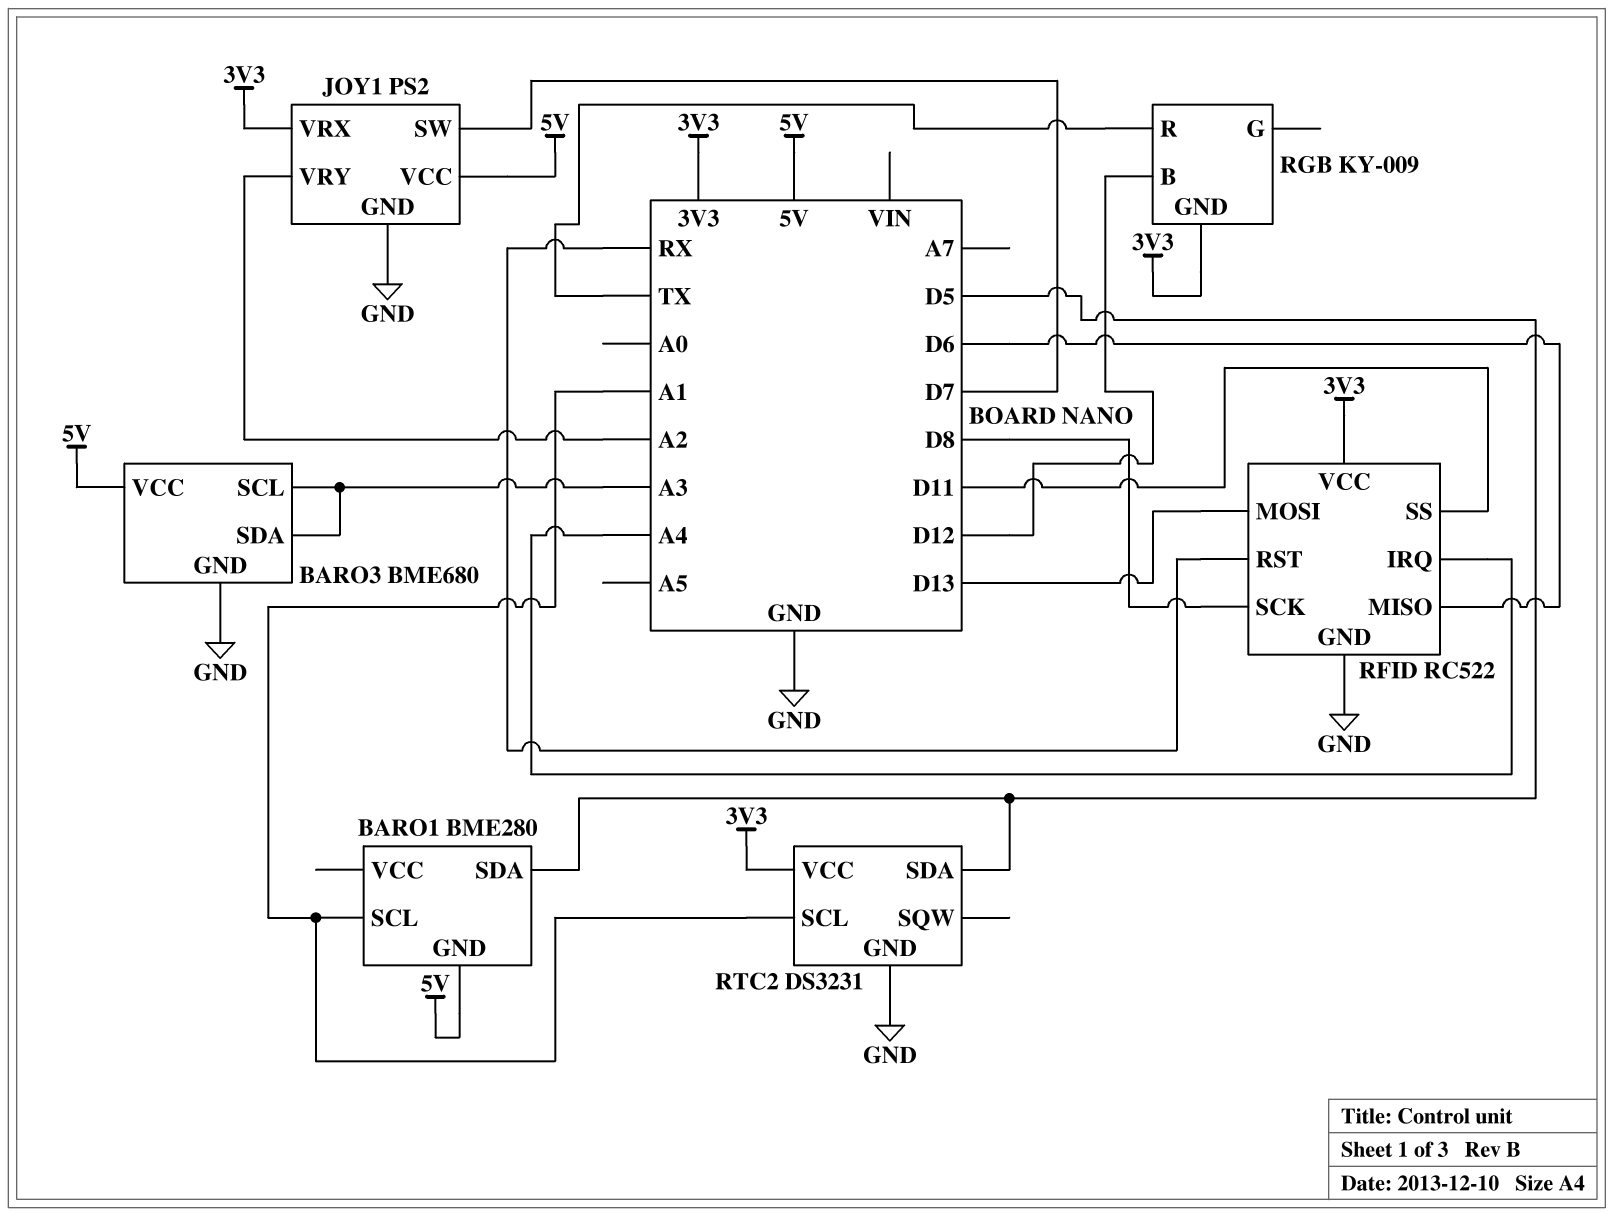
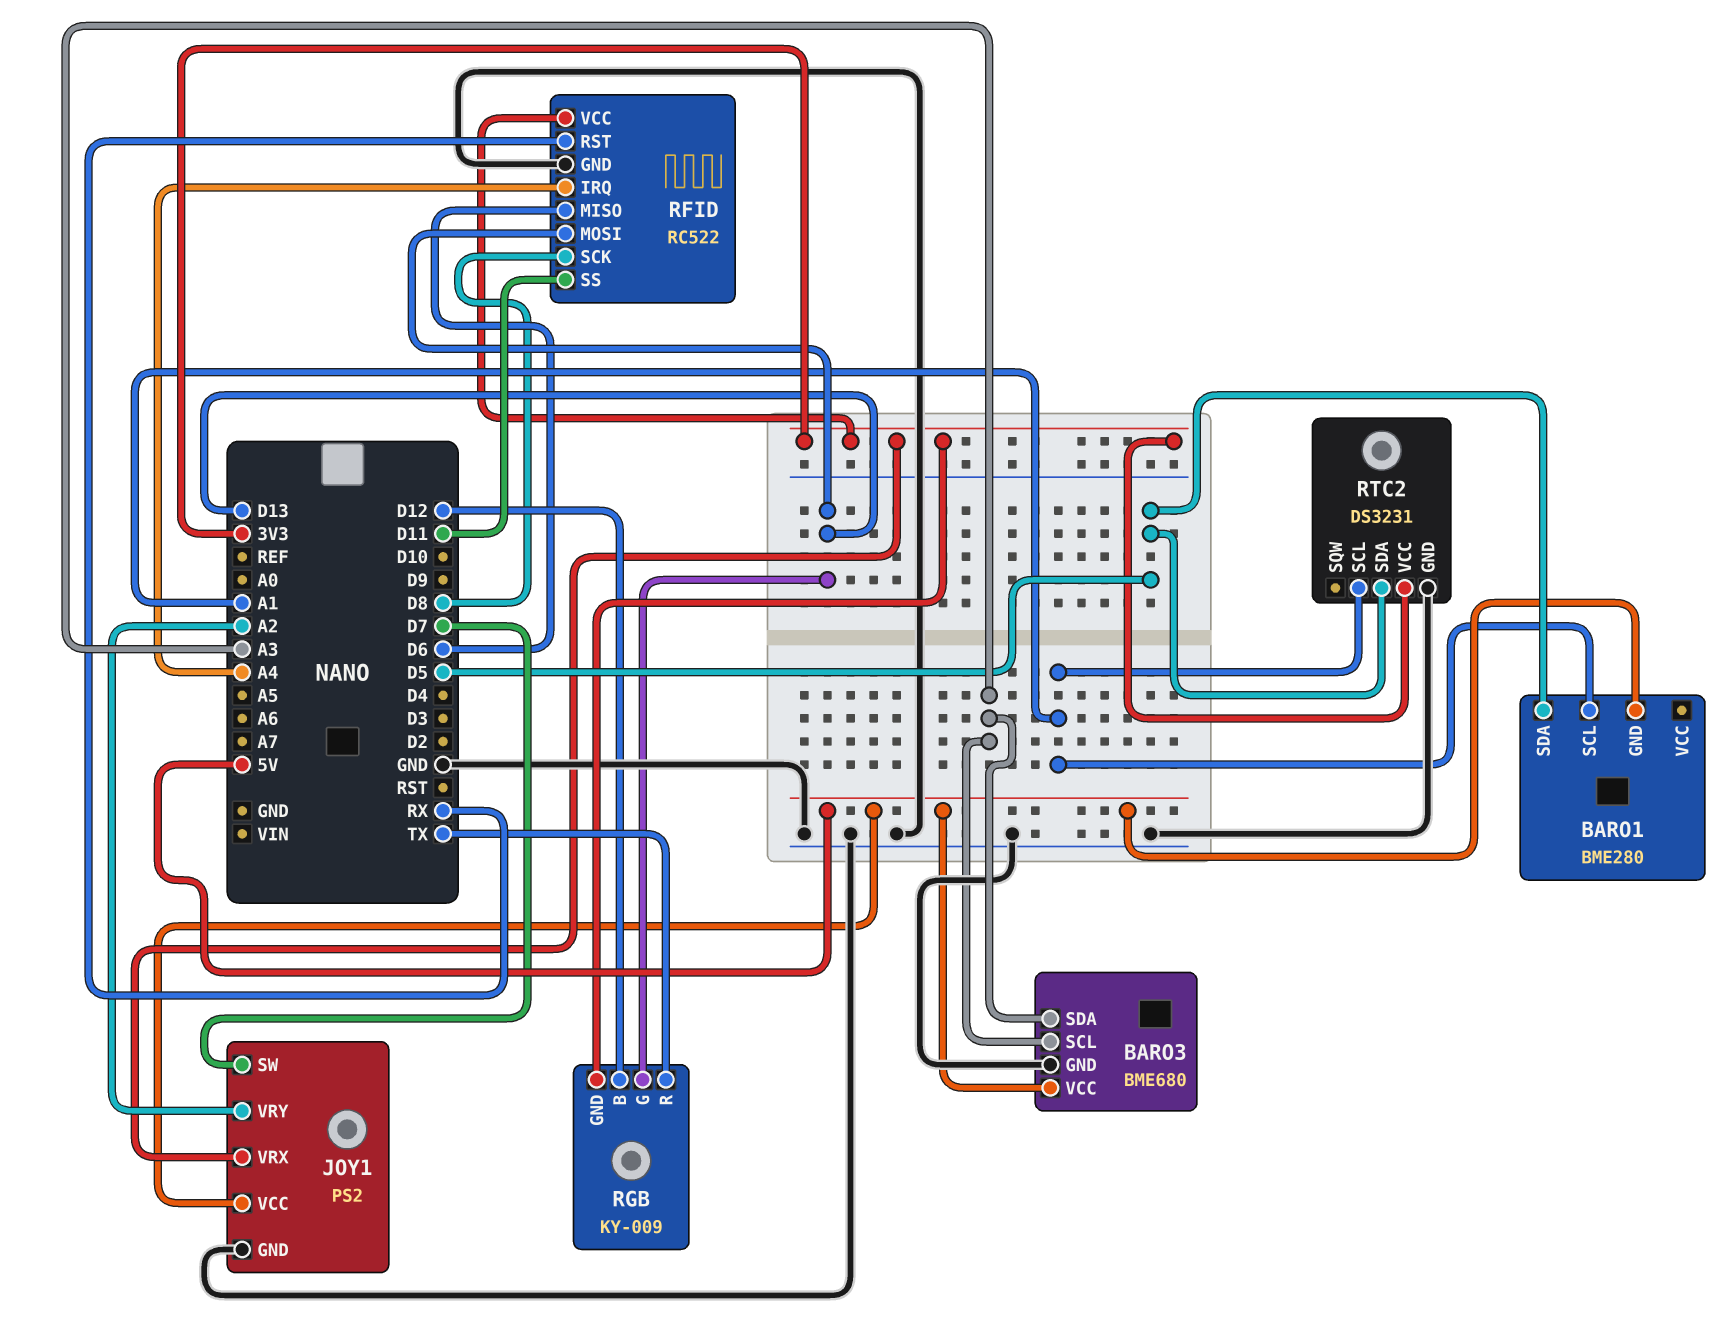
RGB pin G: none -> D13

